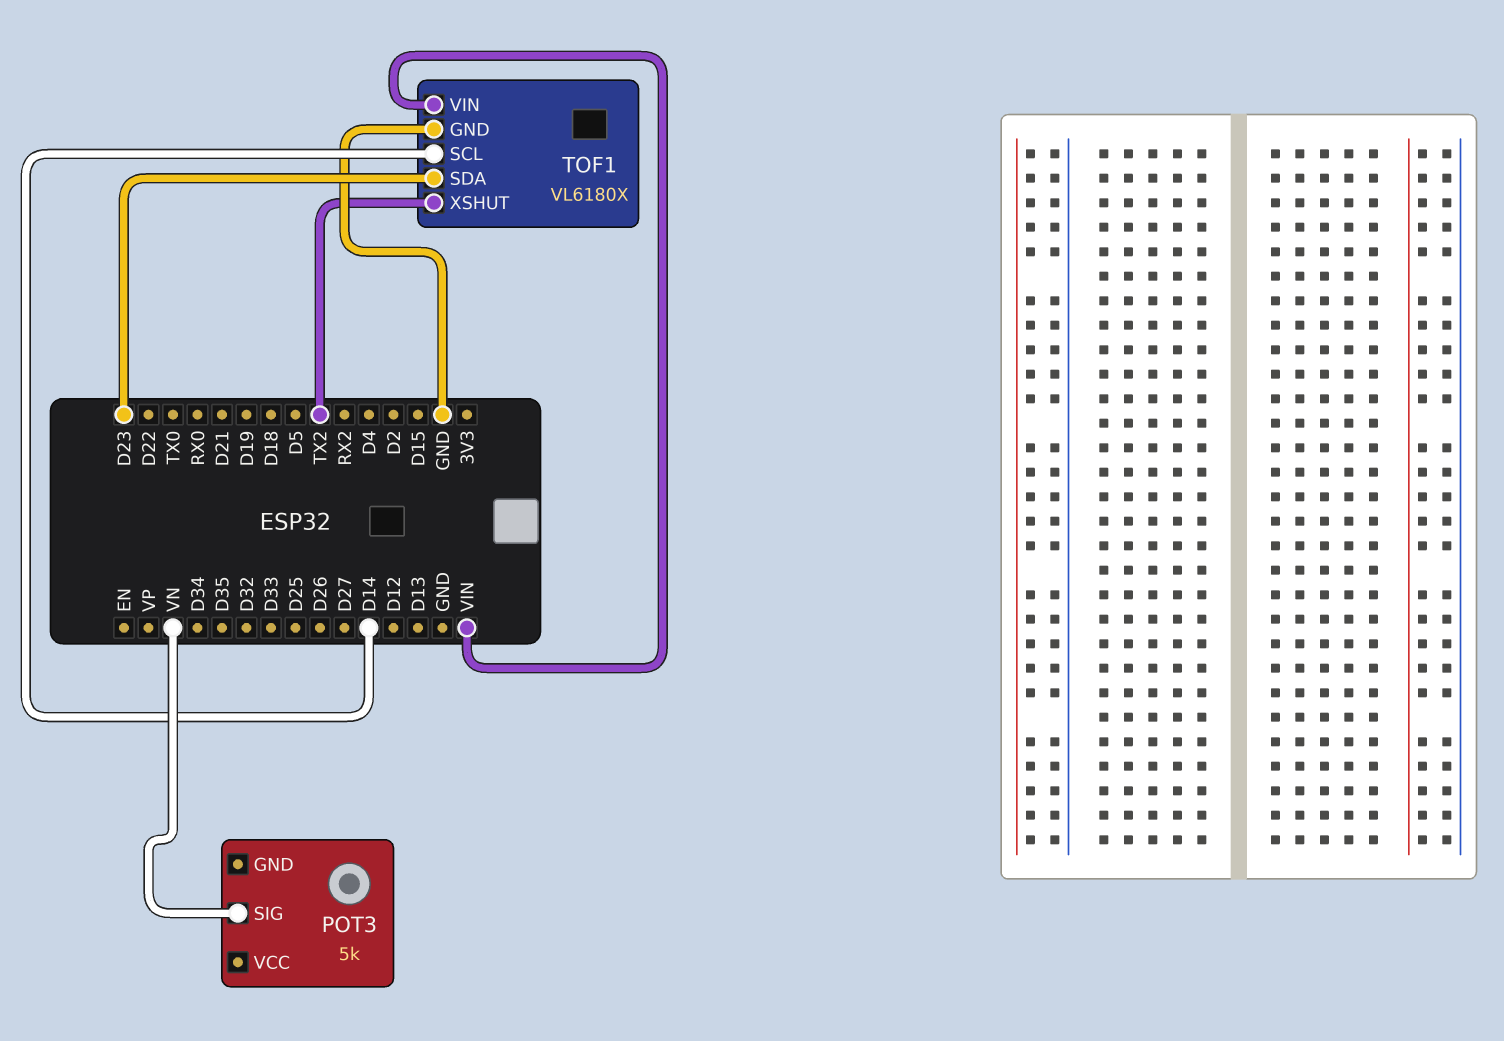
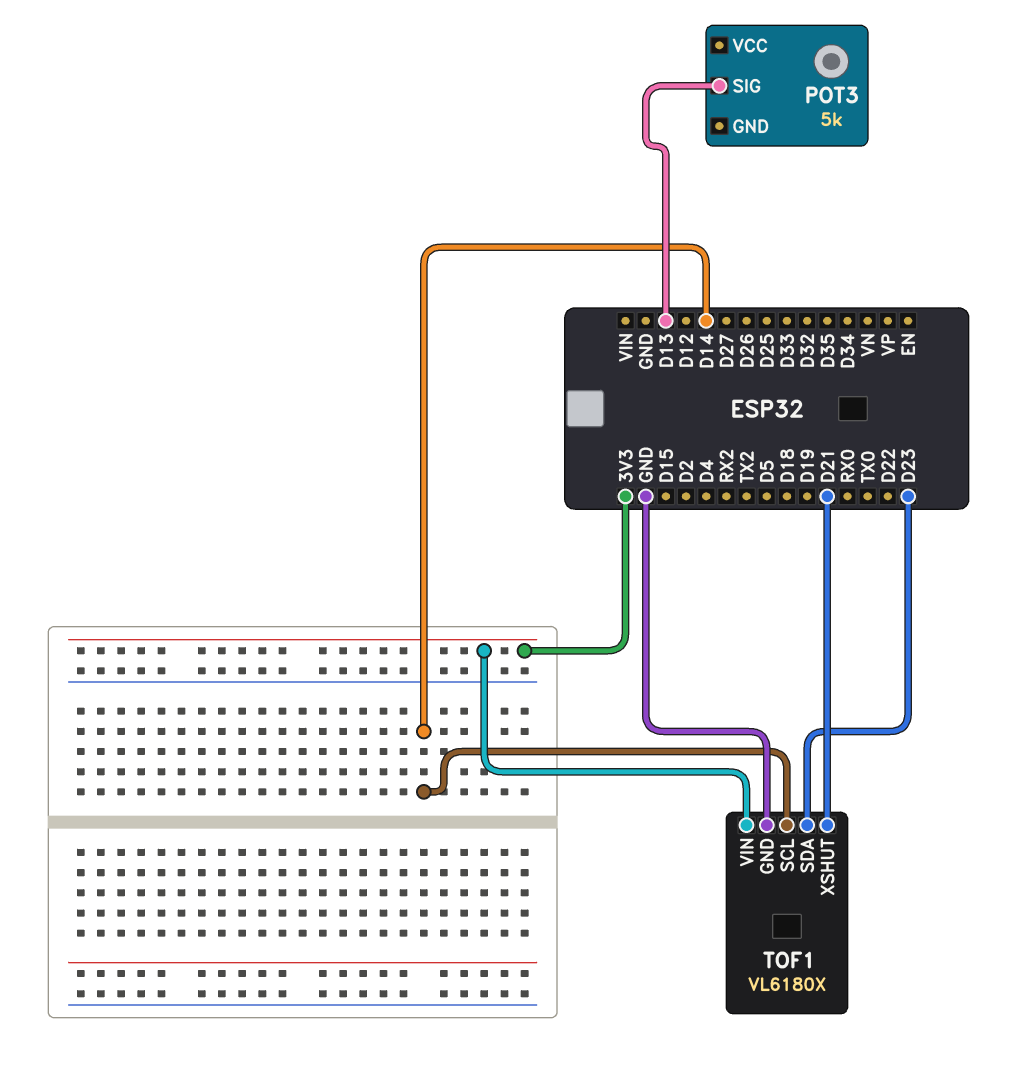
POT3 pin SIG: VN -> D13
TOF1 pin VIN: VIN -> 3V3
TOF1 pin XSHUT: TX2 -> D21

